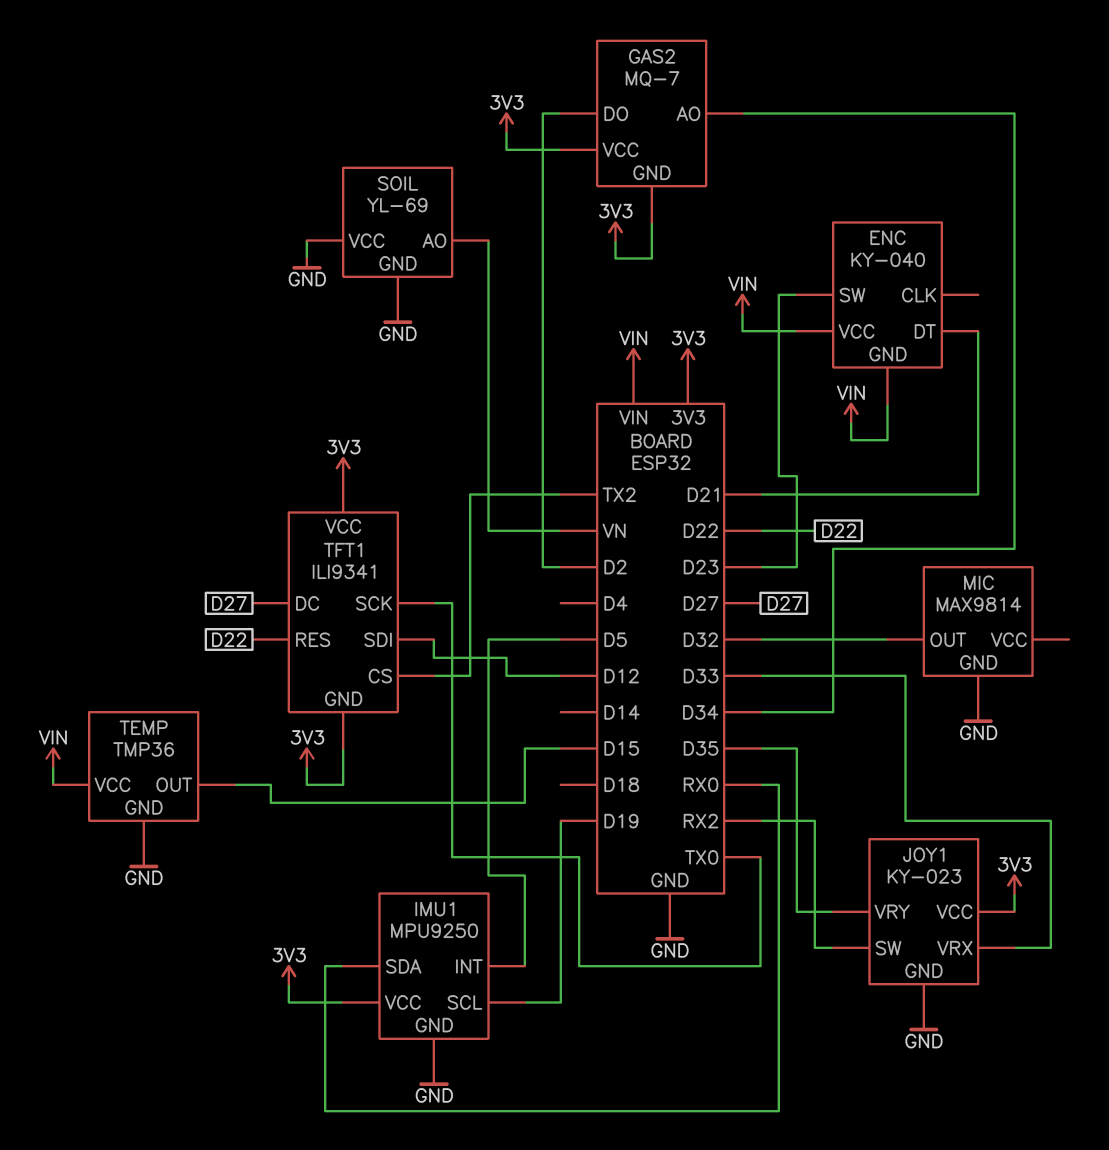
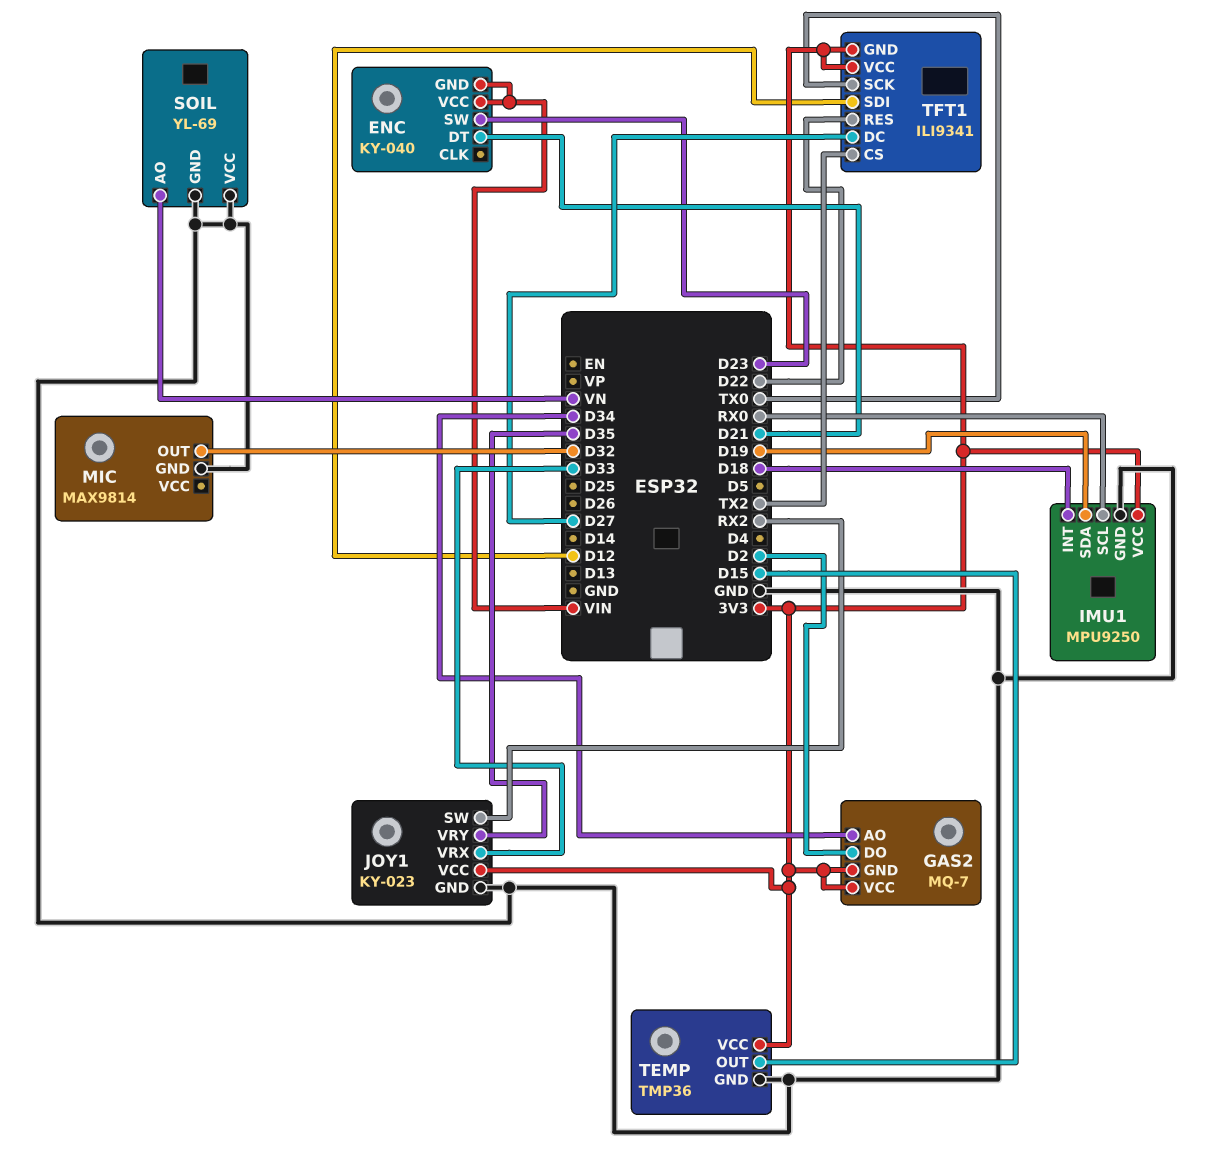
IMU1 pin INT: D5 -> D18
IMU1 pin SCL: D19 -> RX0
IMU1 pin SDA: RX0 -> D19
TEMP pin VCC: VIN -> 3V3

